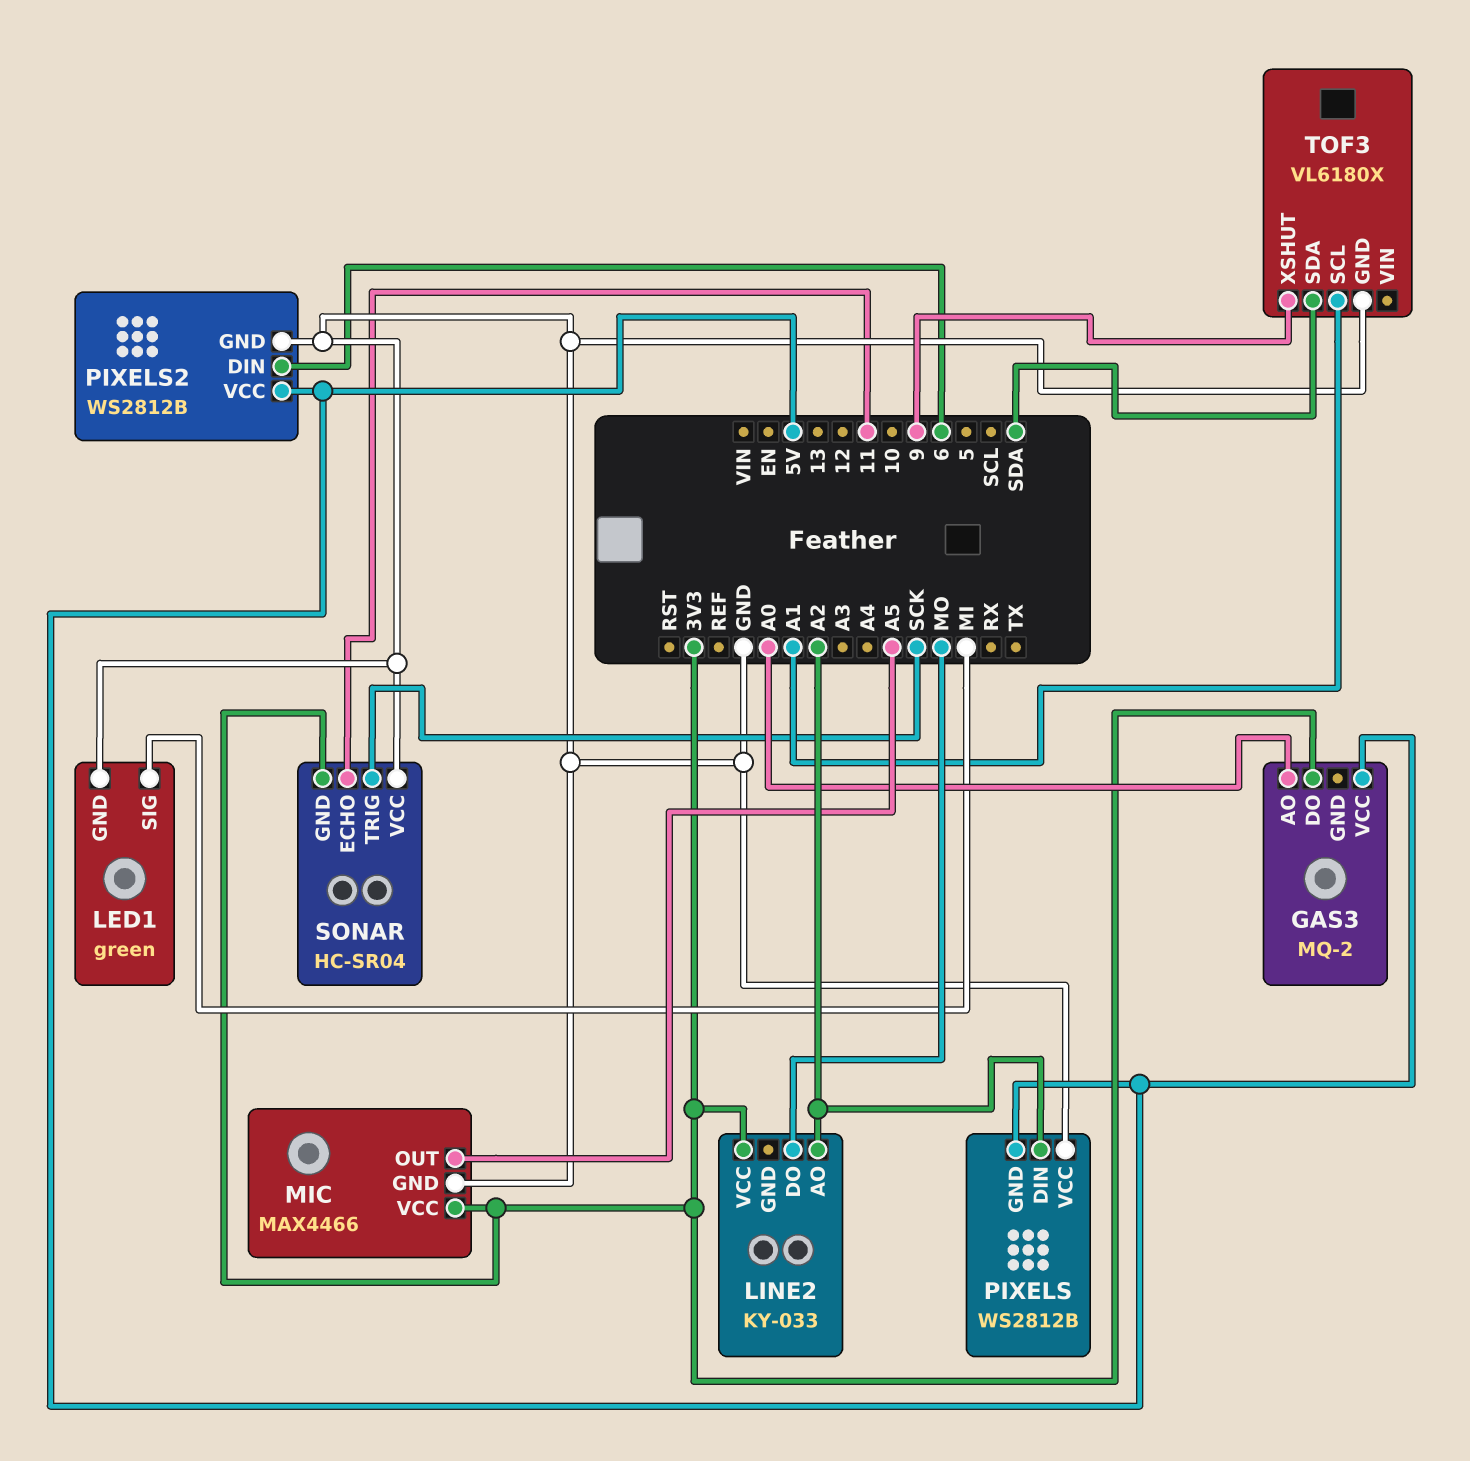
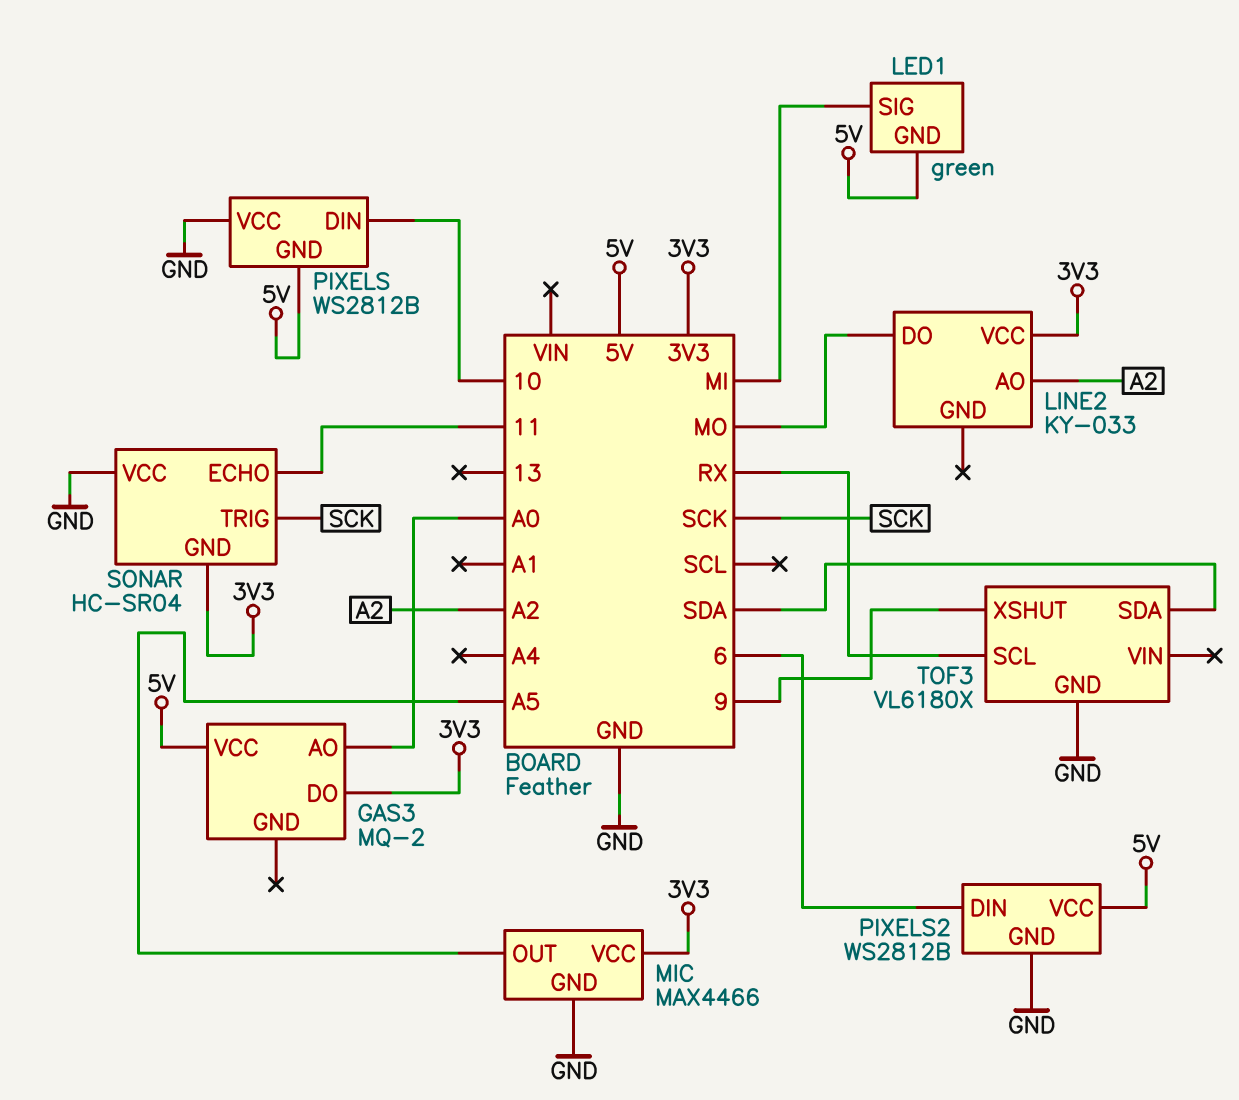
LED1 pin GND: GND -> 5V
PIXELS pin DIN: A2 -> 10
TOF3 pin SCL: A1 -> RX

